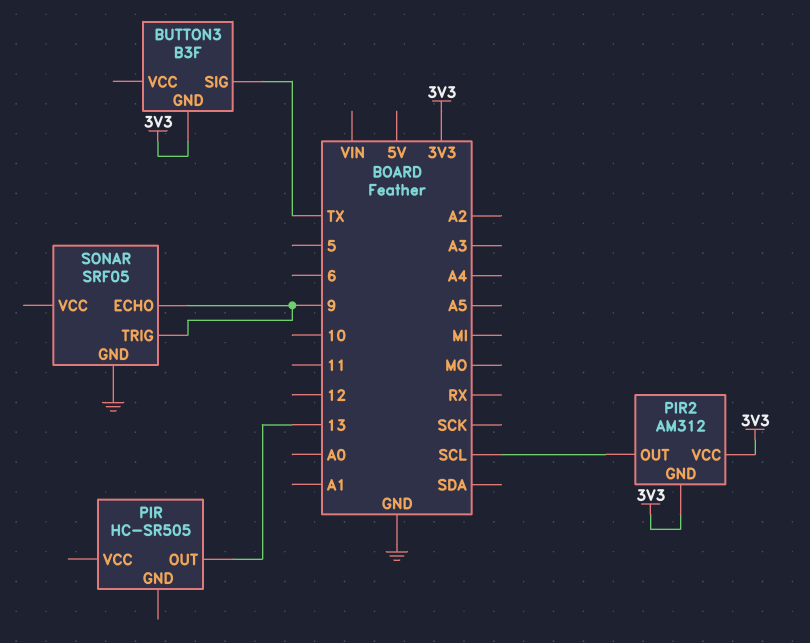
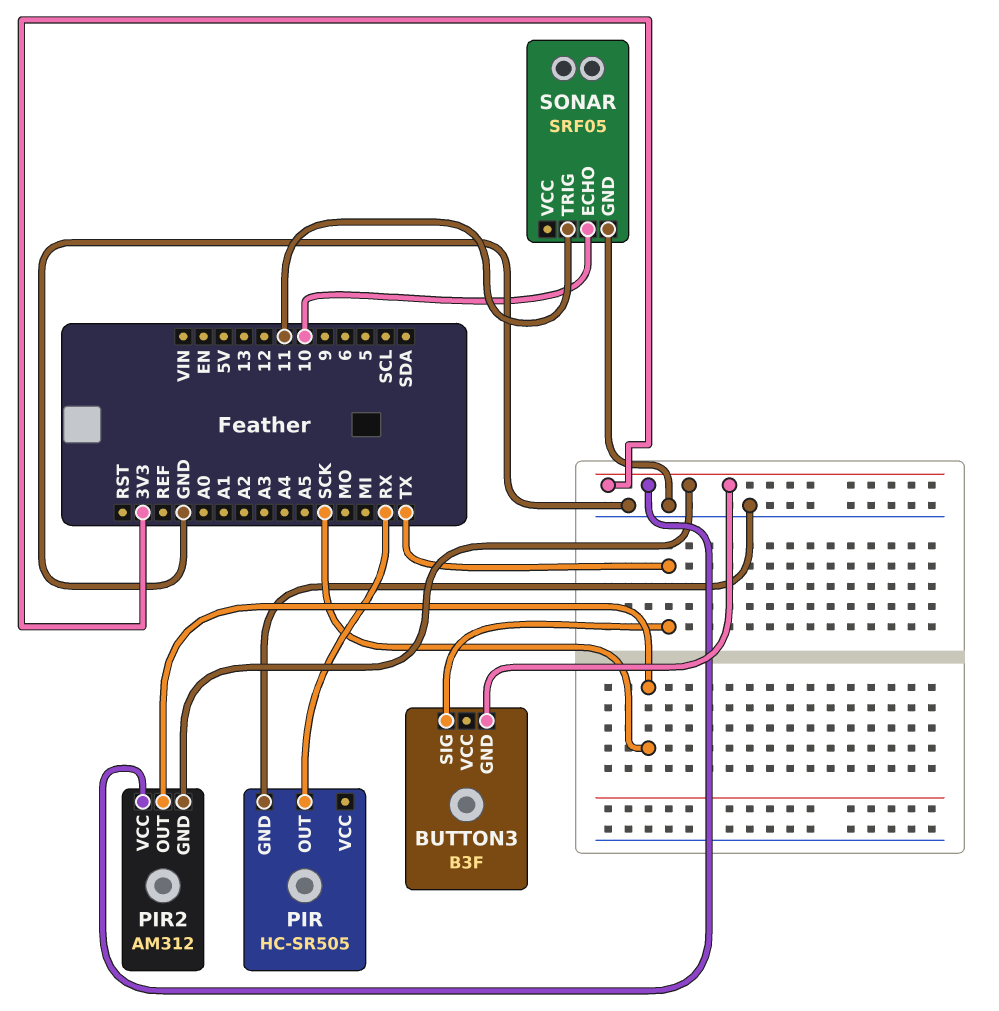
PIR pin GND: none -> GND
PIR pin OUT: 13 -> RX
PIR2 pin OUT: SCL -> SCK
SONAR pin ECHO: 9 -> 10
SONAR pin TRIG: 9 -> 11

